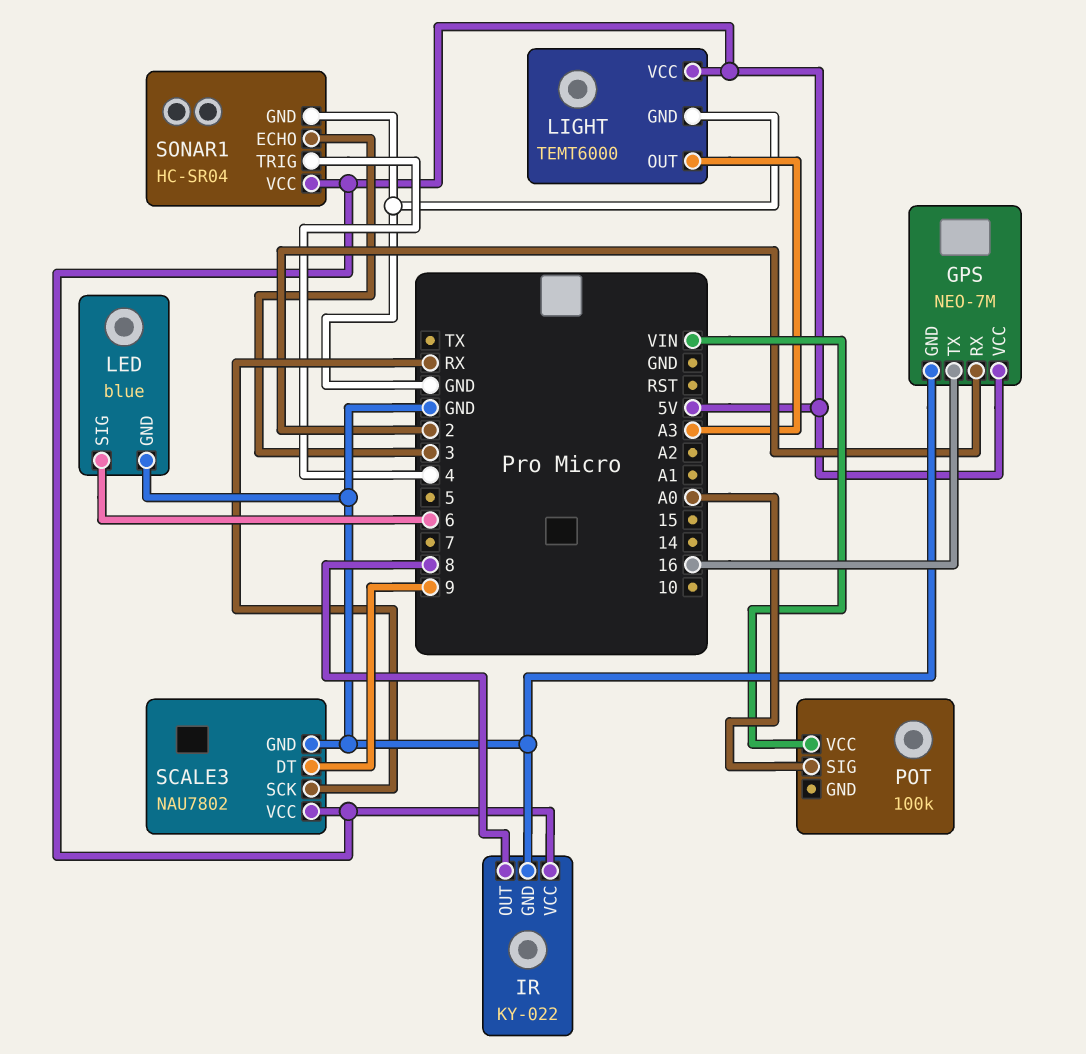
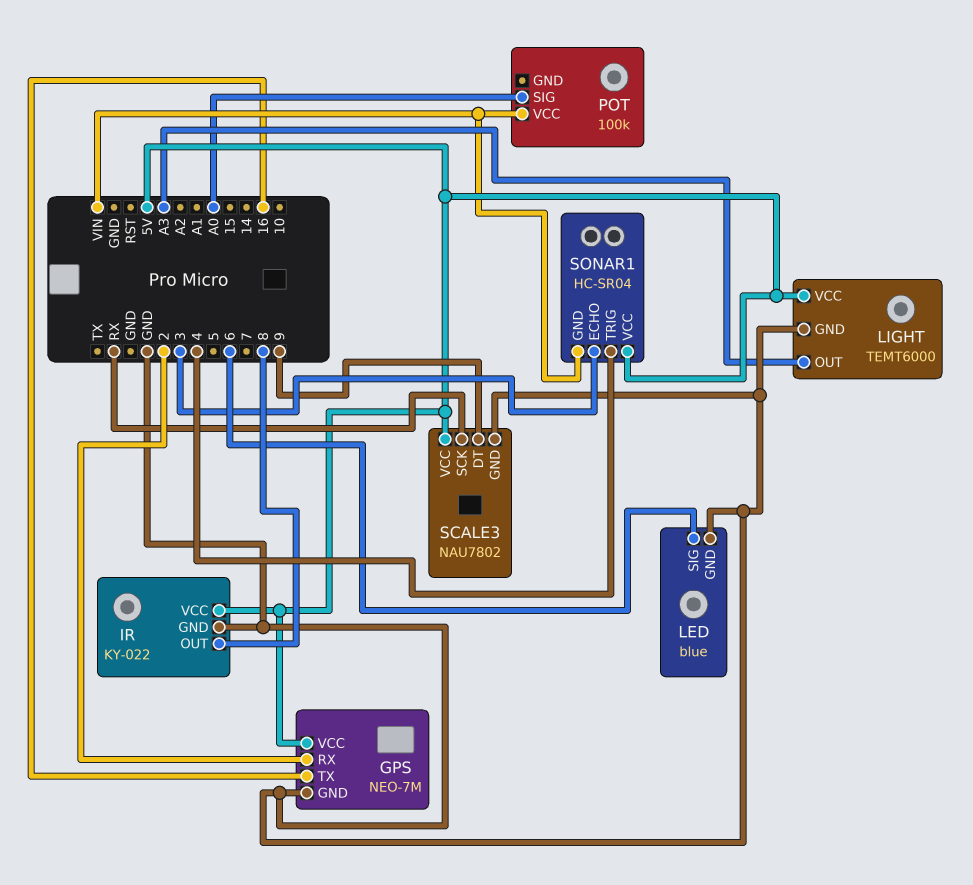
SONAR1 pin GND: GND -> VIN

